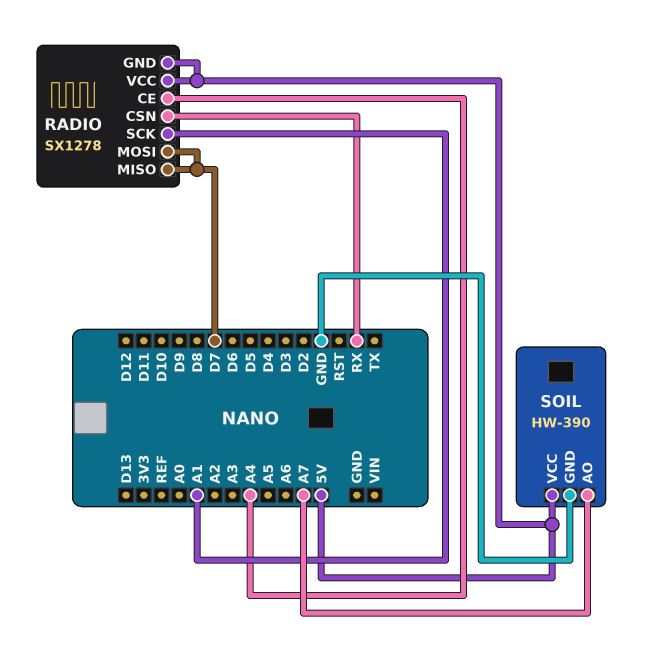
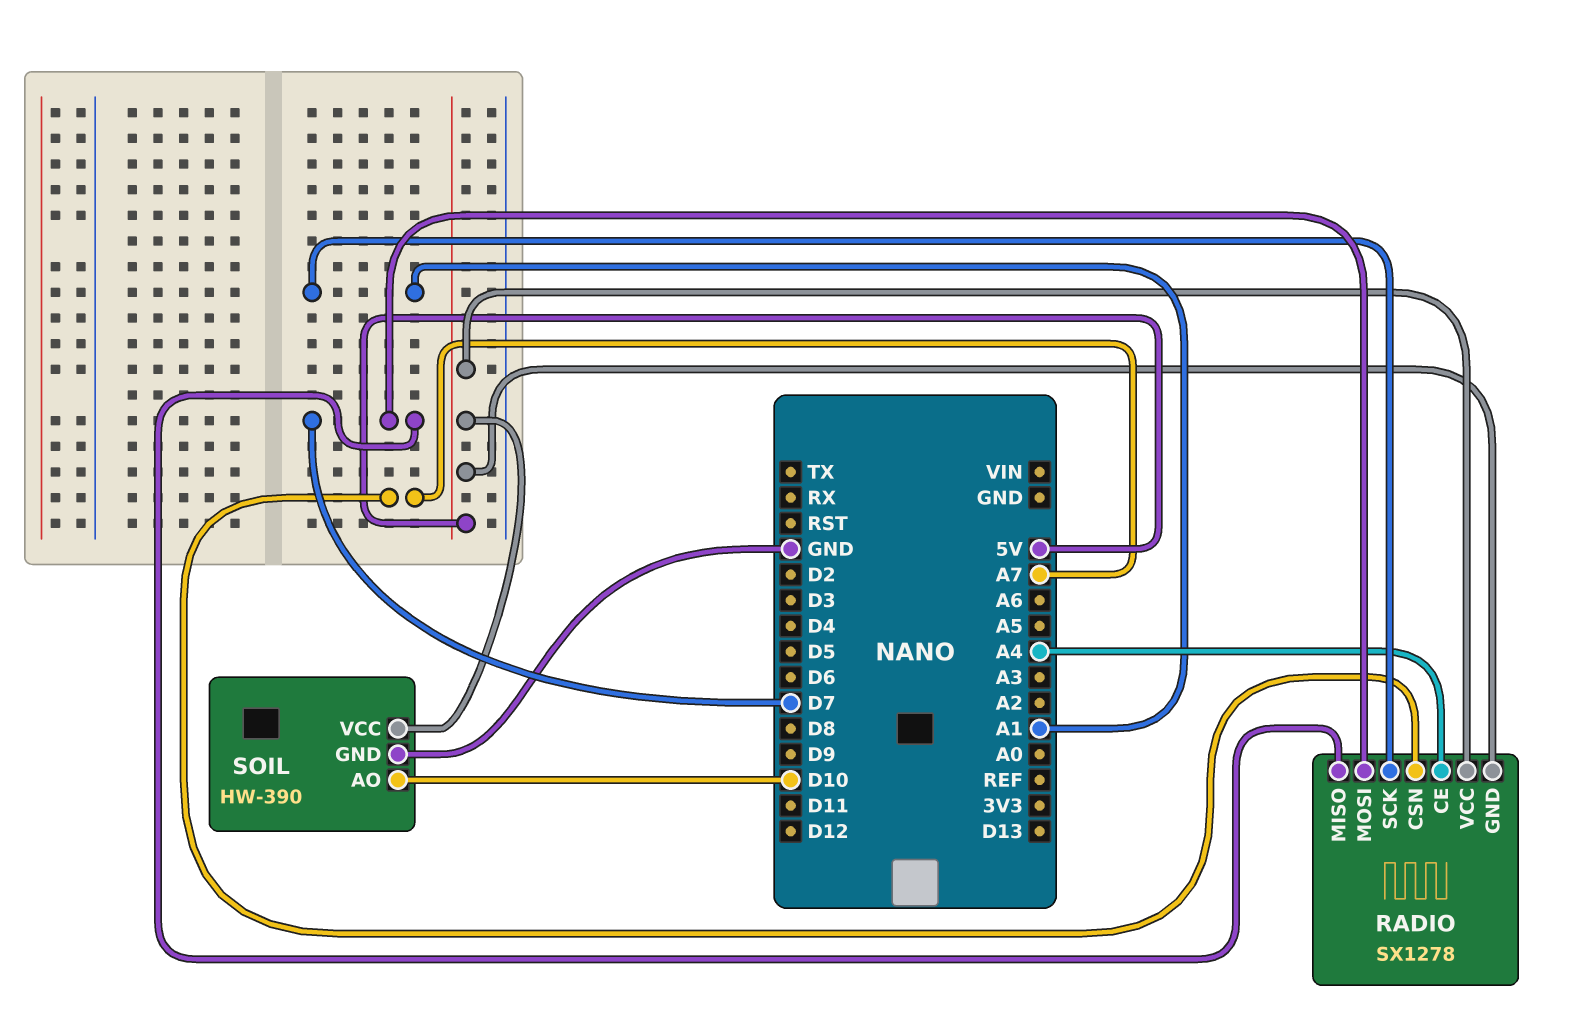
RADIO pin CSN: RX -> A7
SOIL pin AO: A7 -> D10

